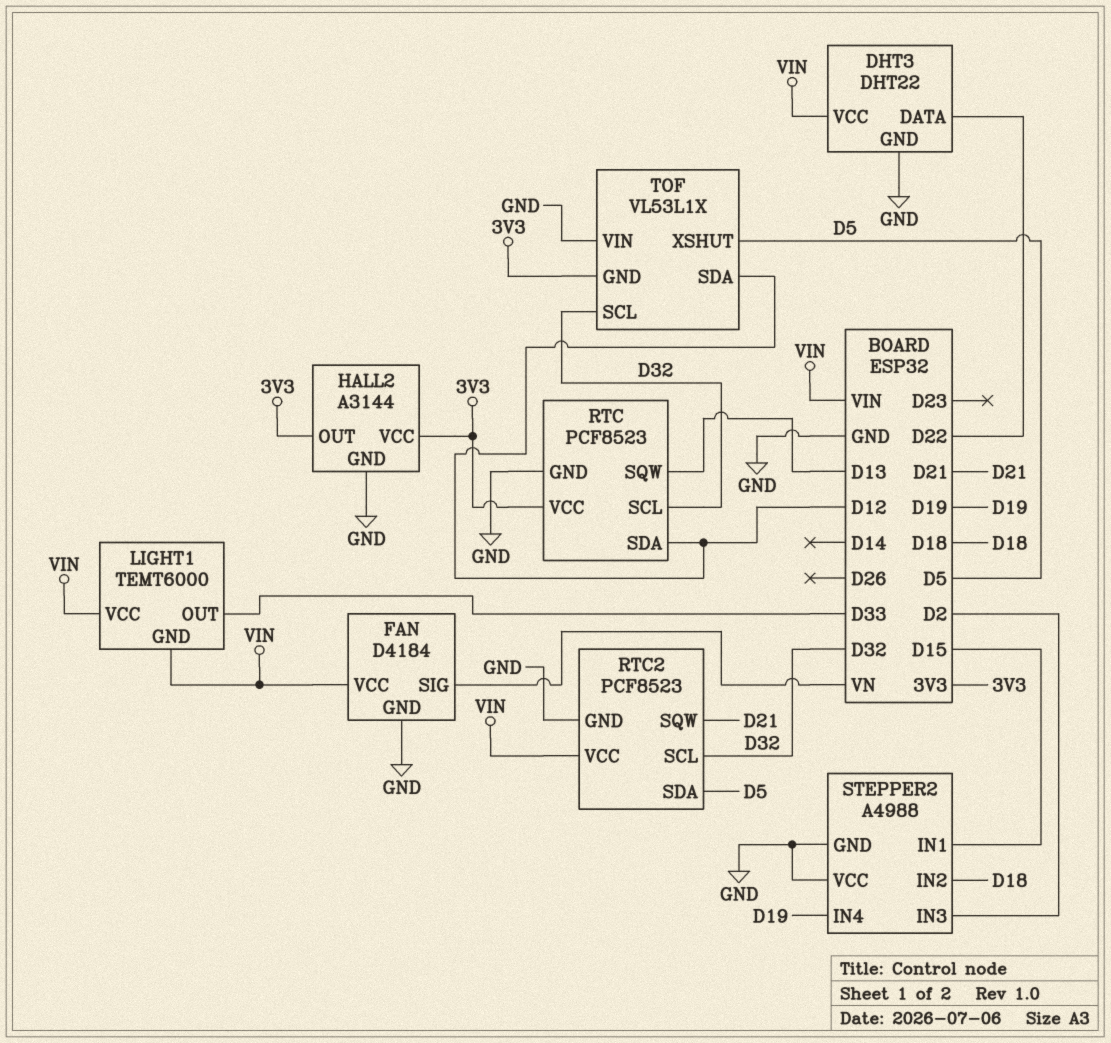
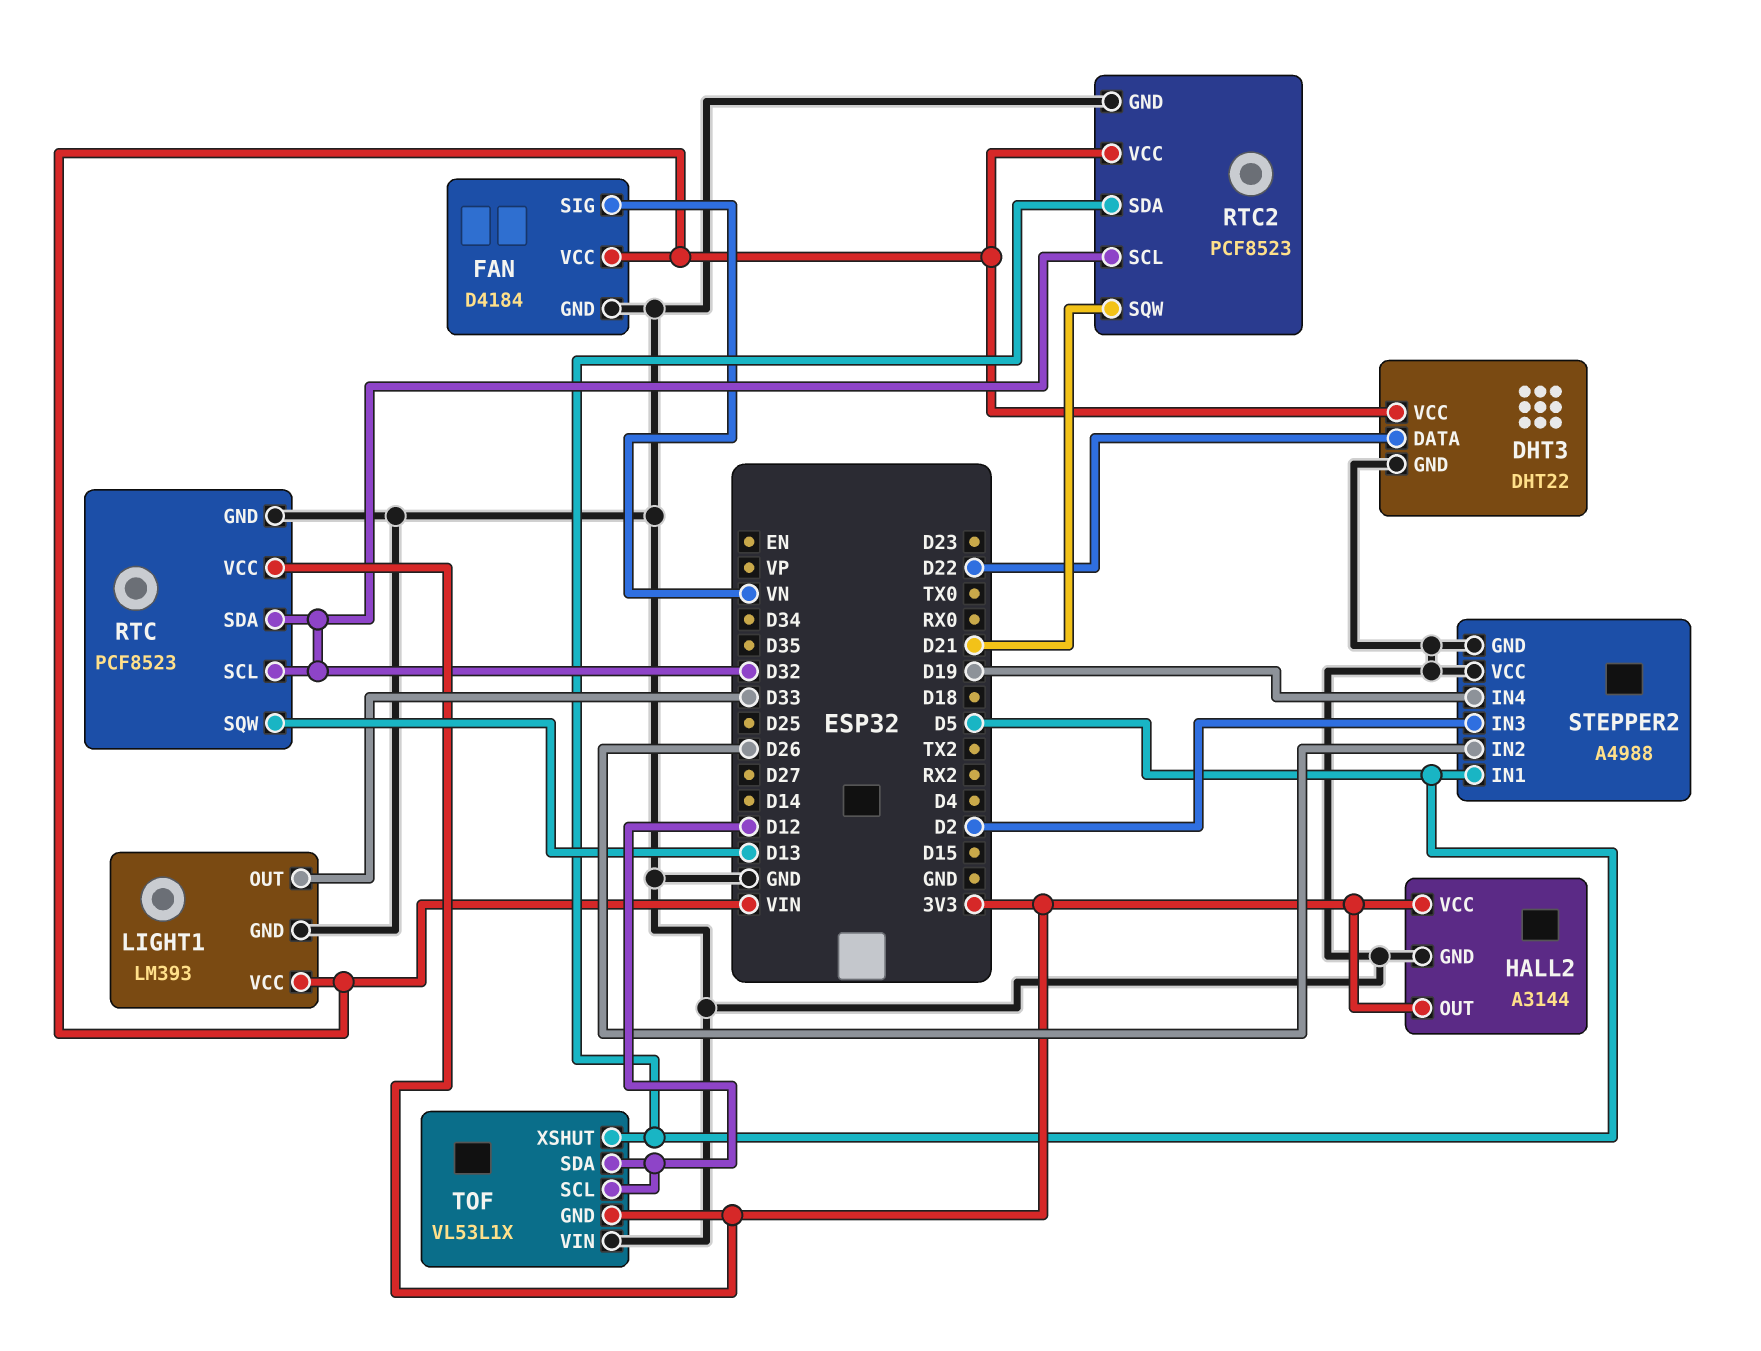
LIGHT1: TEMT6000 -> LM393
LIGHT1 pin GND: VIN -> GND
RTC pin SDA: D12 -> D32
STEPPER2 pin IN1: D15 -> D5
STEPPER2 pin IN2: D18 -> D26
TOF pin SCL: D32 -> D12

